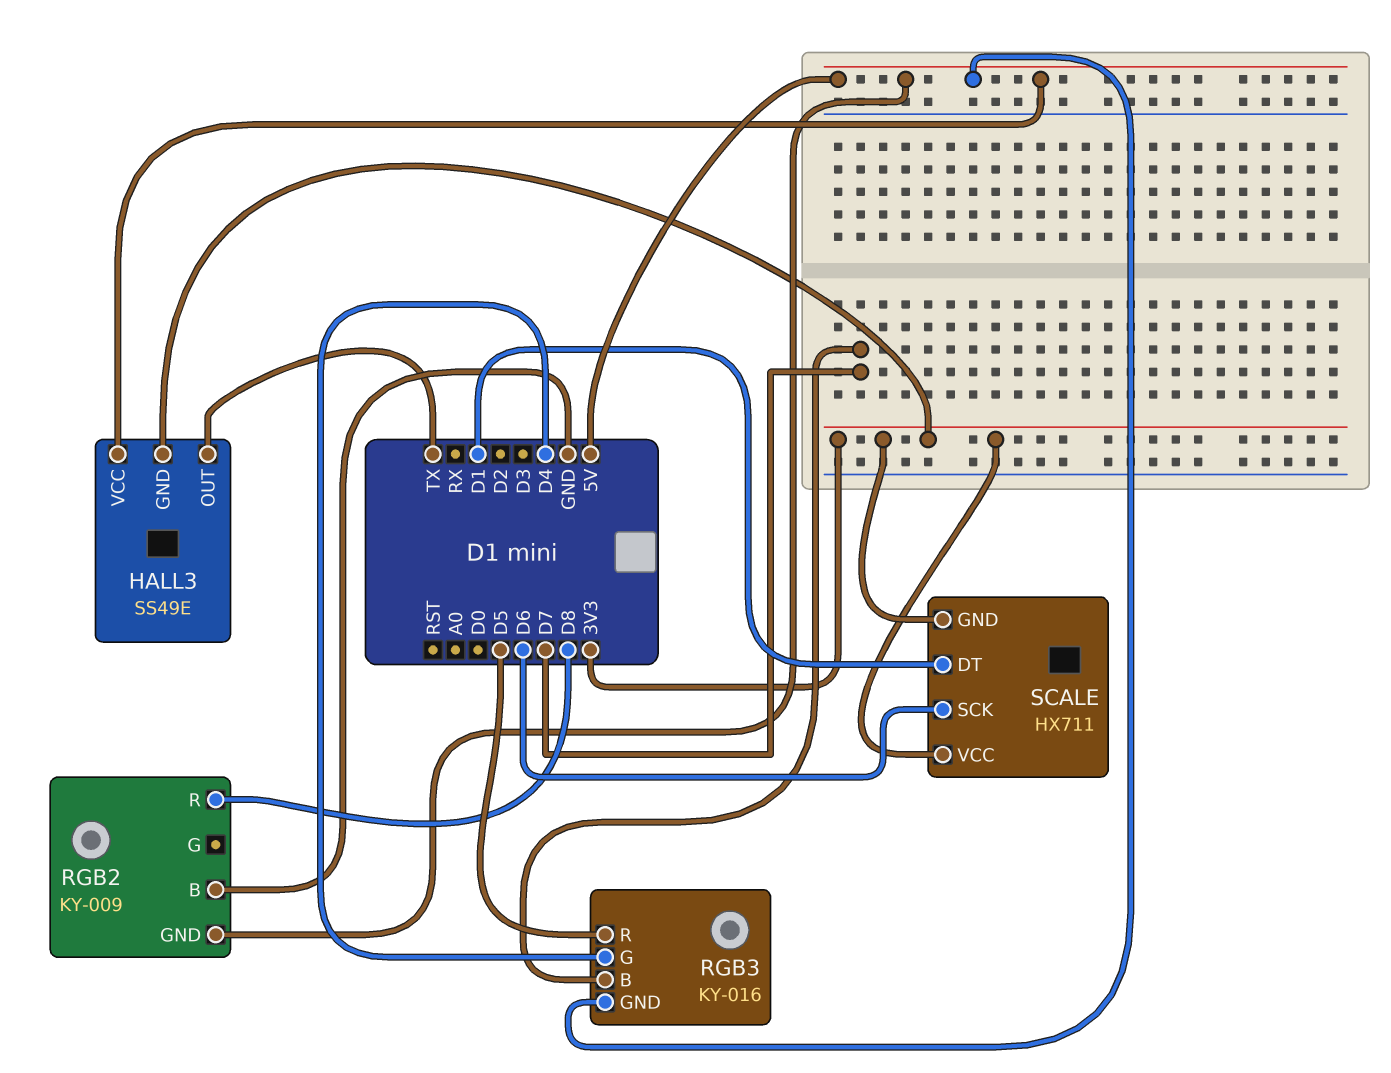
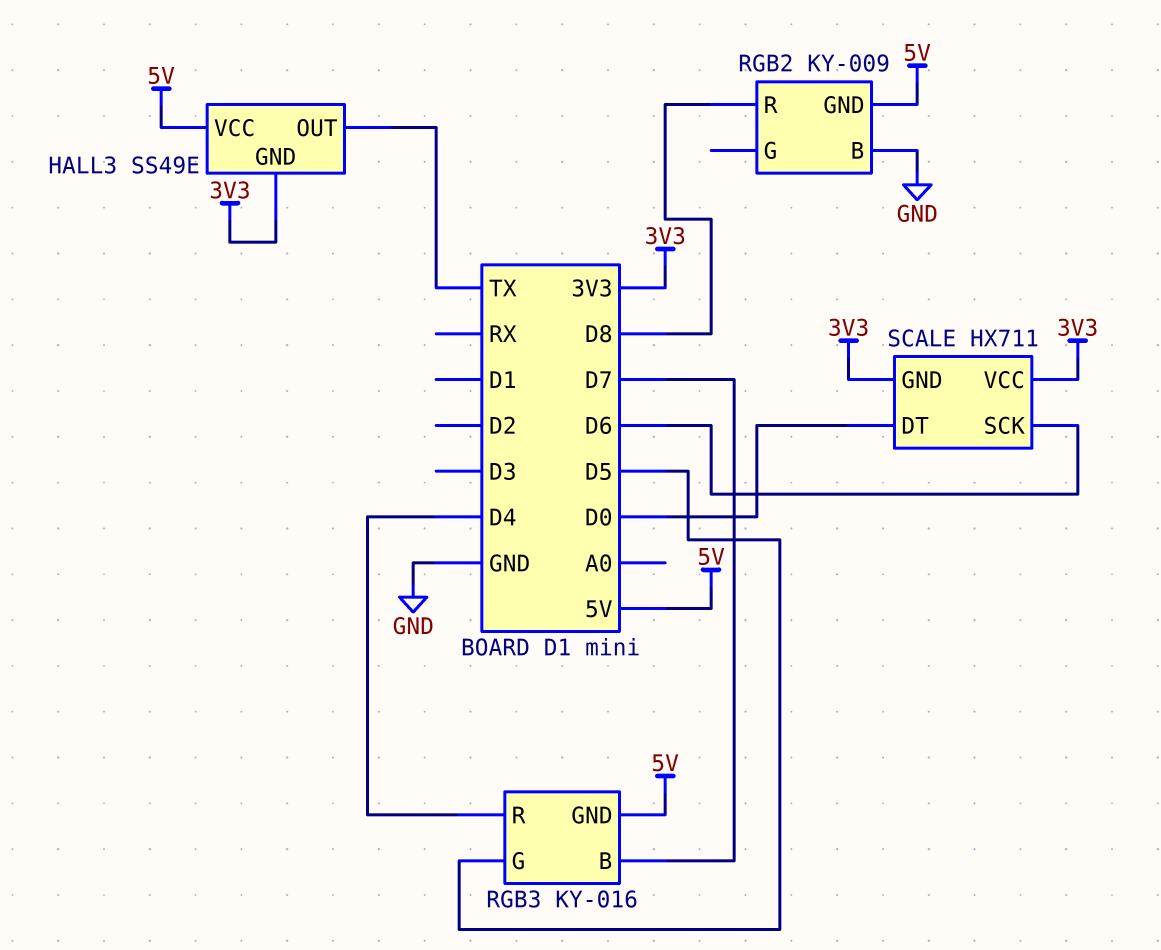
RGB3 pin G: D4 -> D5
RGB3 pin R: D5 -> D4
SCALE pin DT: D1 -> D0

